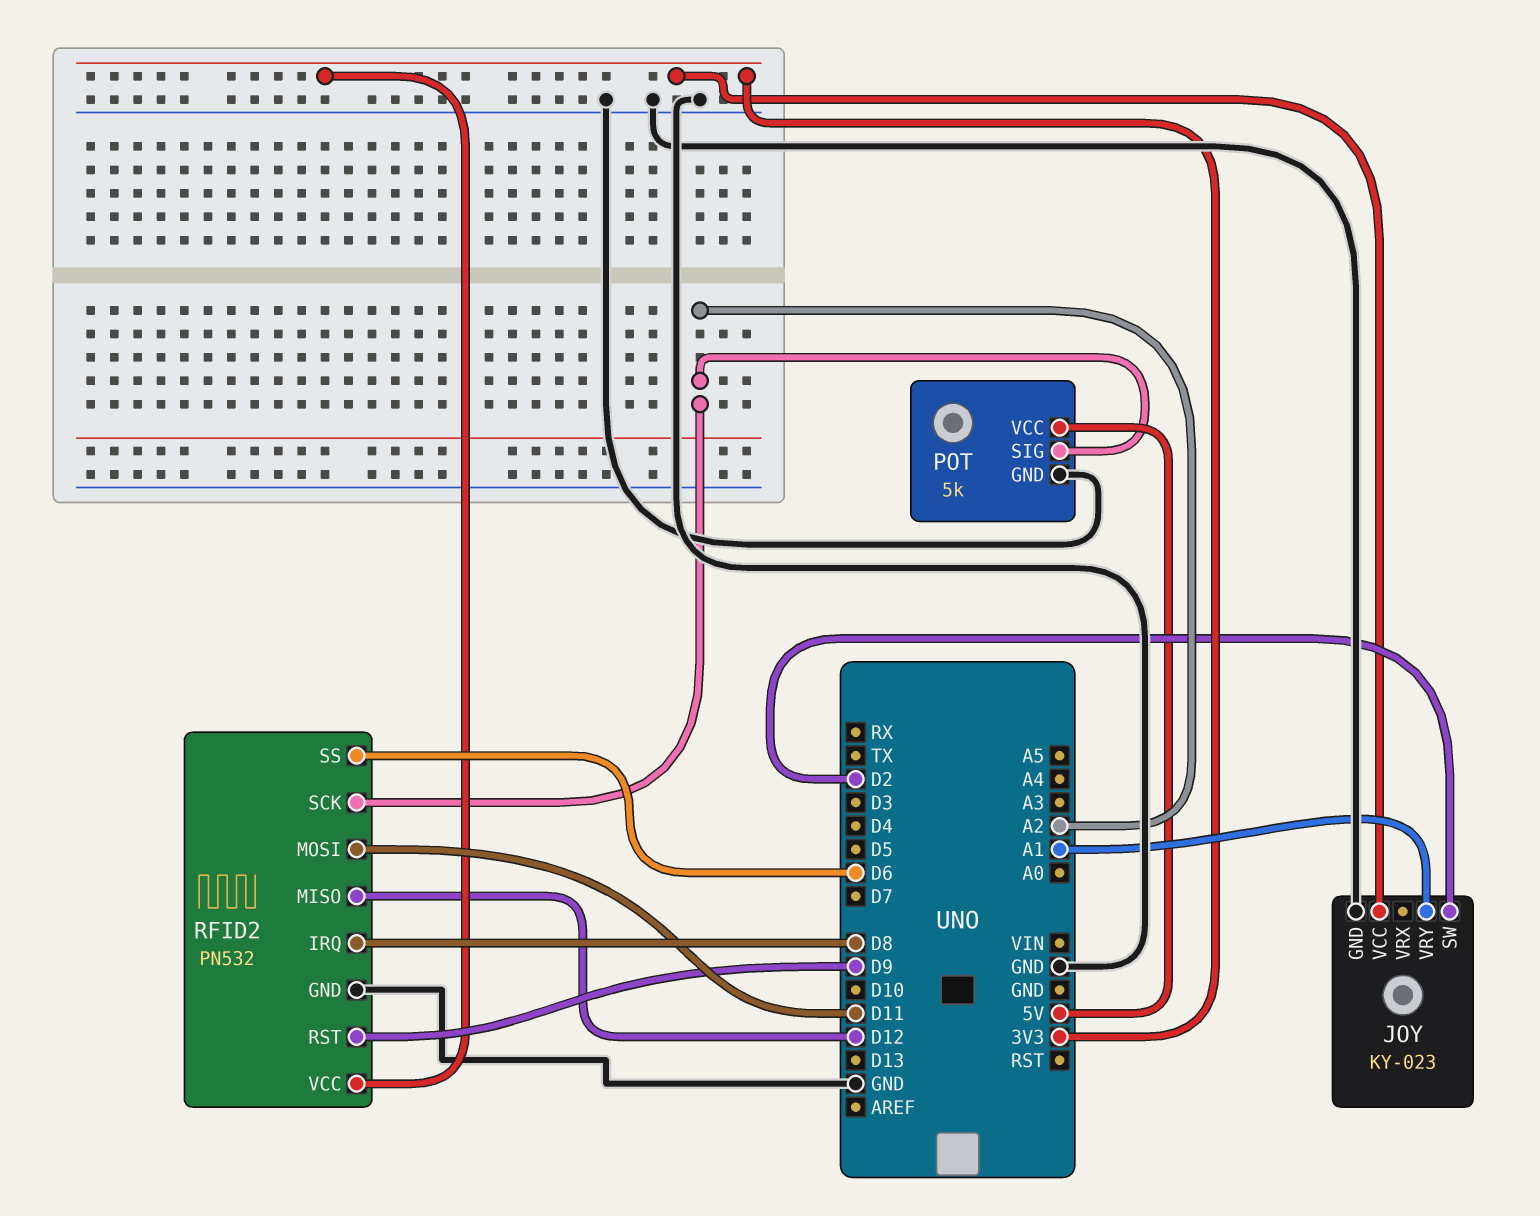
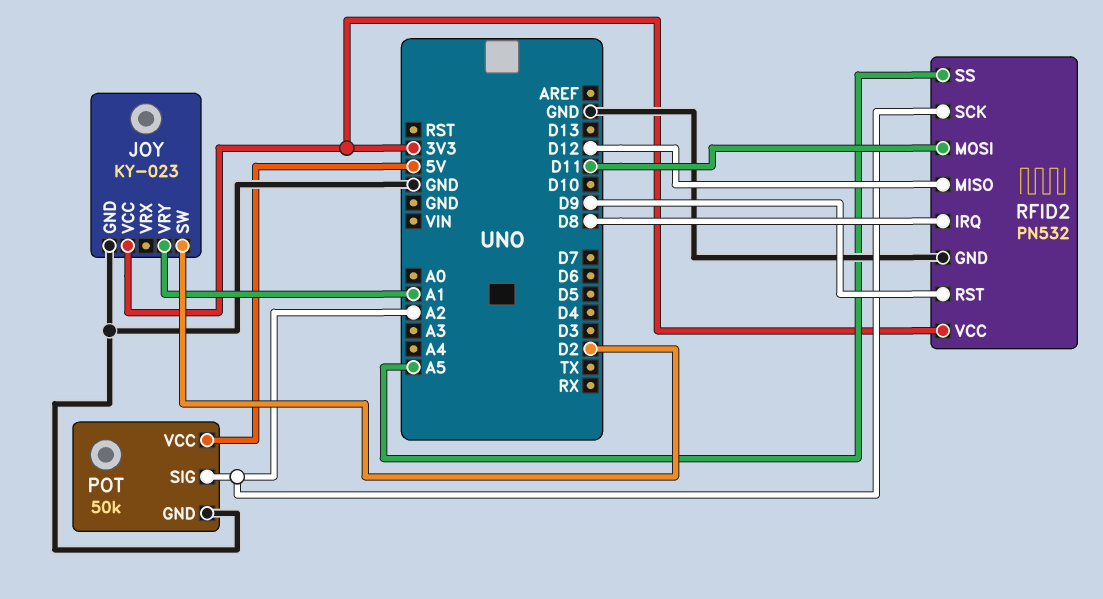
POT: 5k -> 50k
RFID2 pin SS: D6 -> A5

